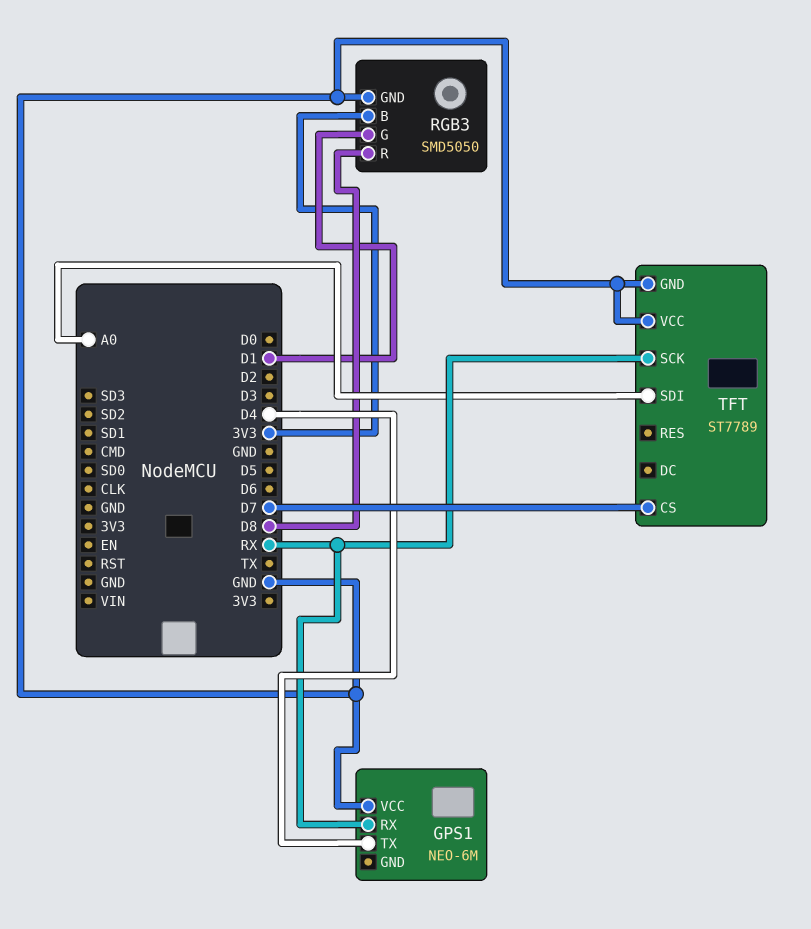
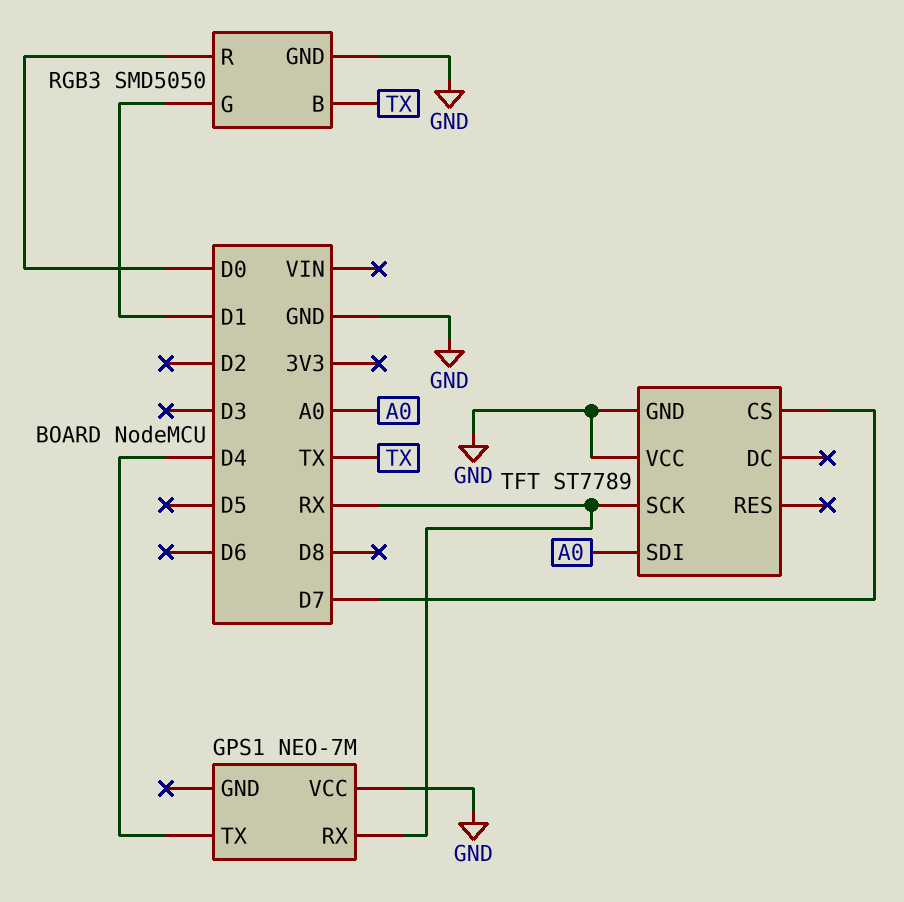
GPS1: NEO-6M -> NEO-7M
RGB3 pin B: 3V3 -> TX
RGB3 pin R: D8 -> D0

